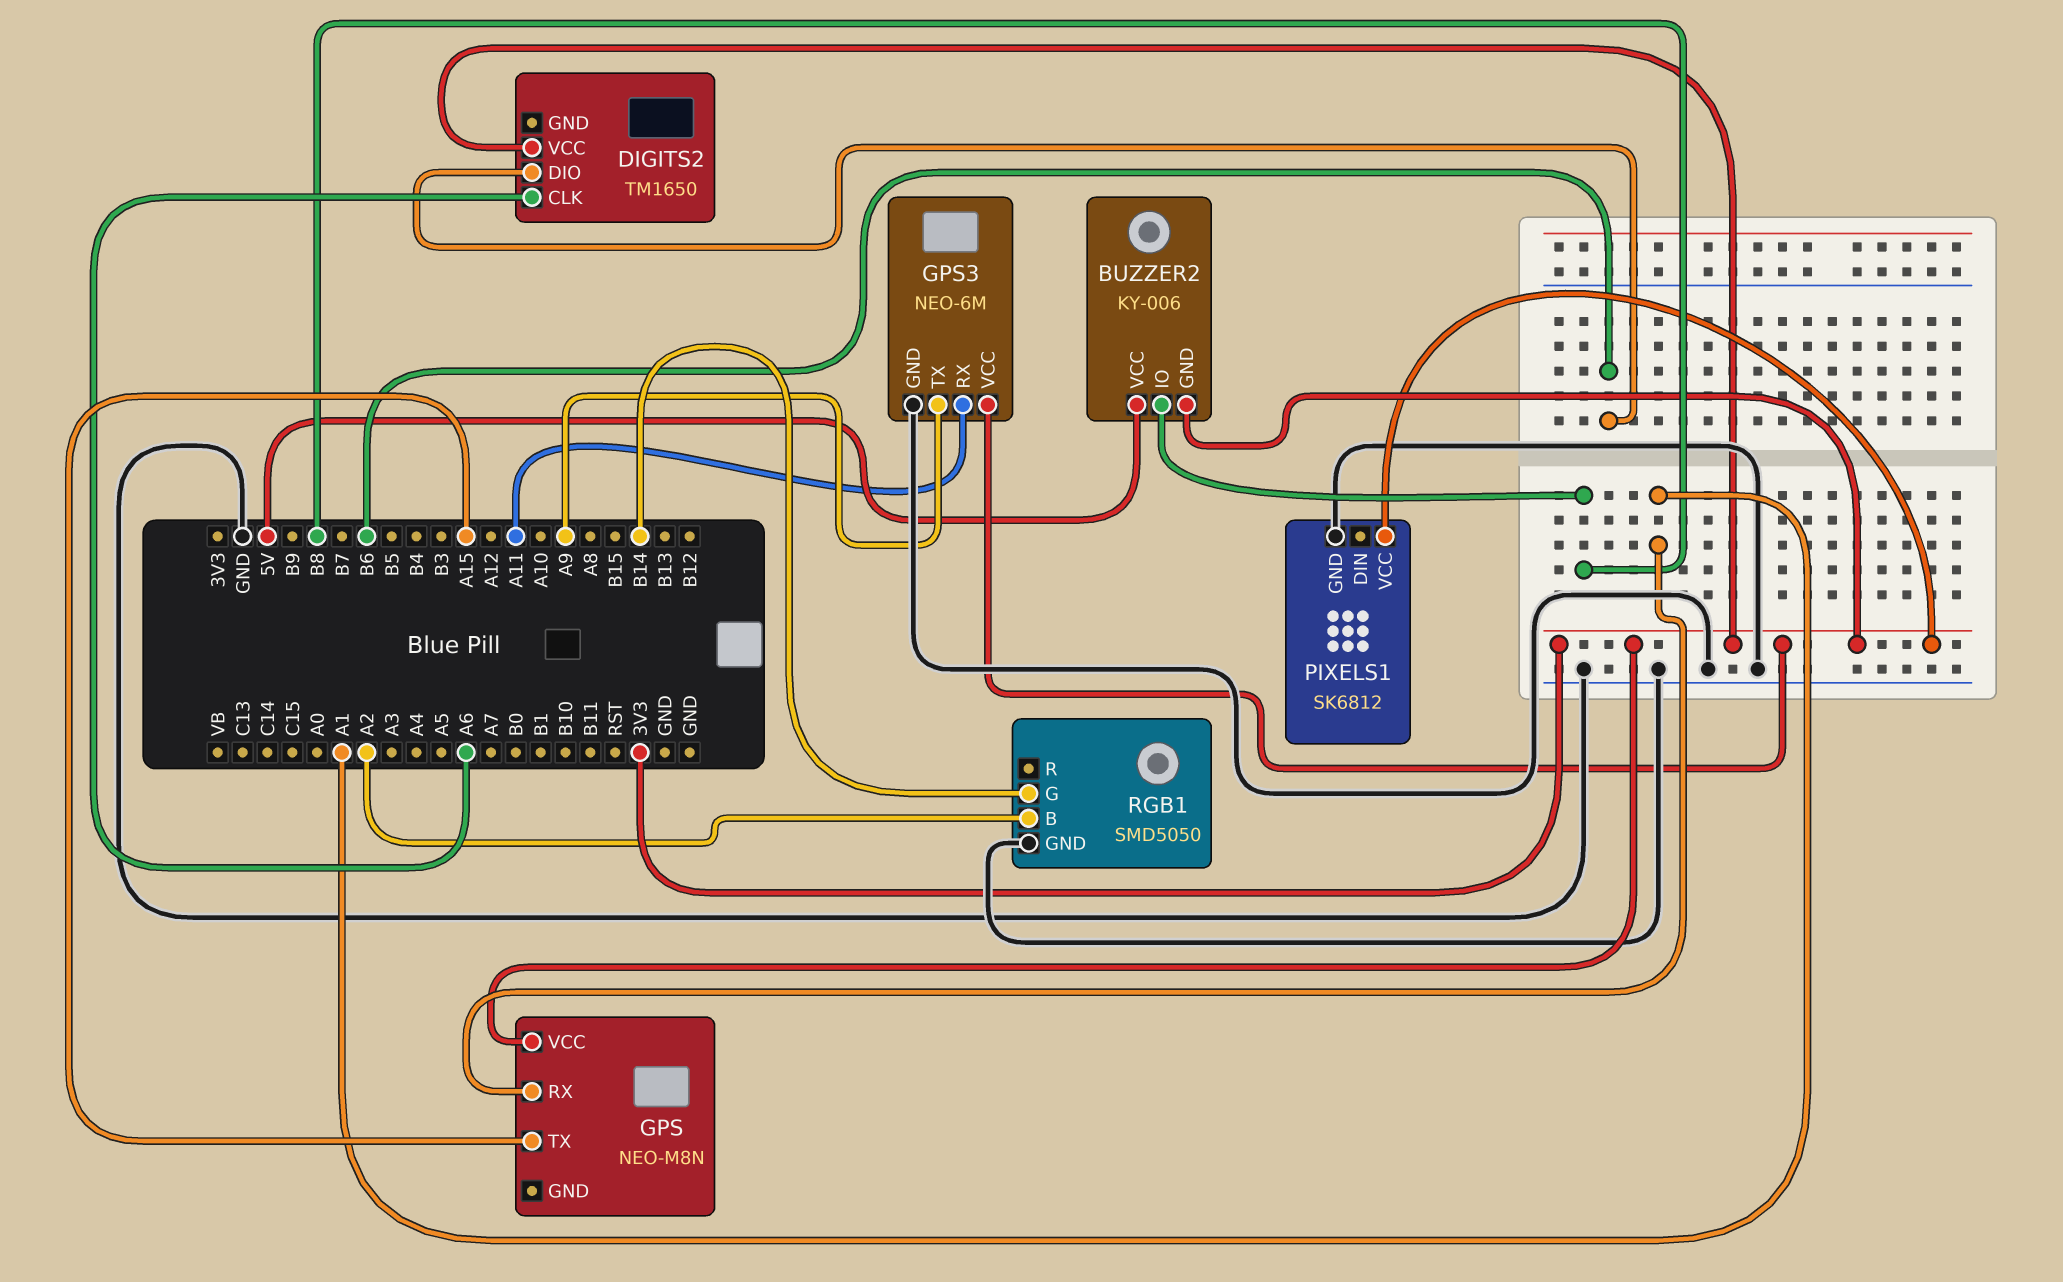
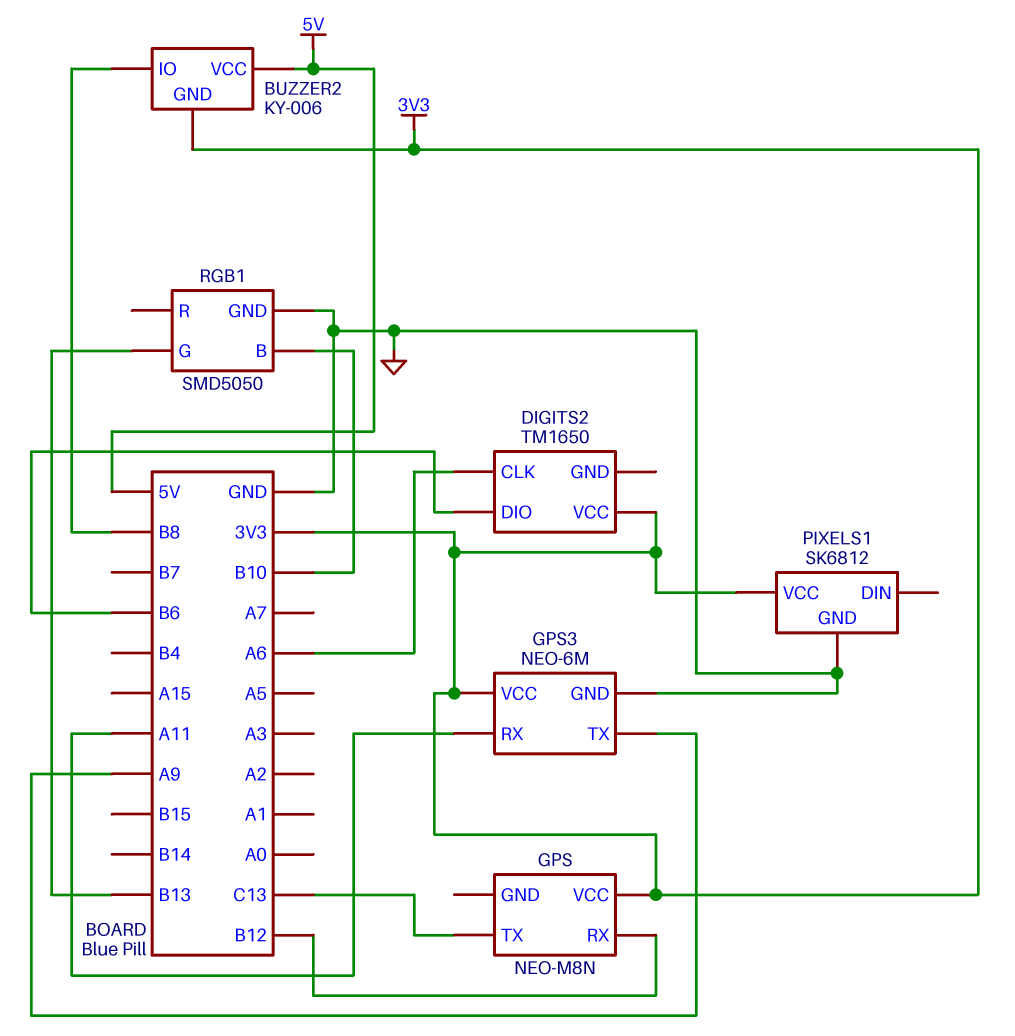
GPS pin RX: A1 -> B12
GPS pin TX: A15 -> C13
RGB1 pin B: A2 -> B10
RGB1 pin G: B14 -> B13

